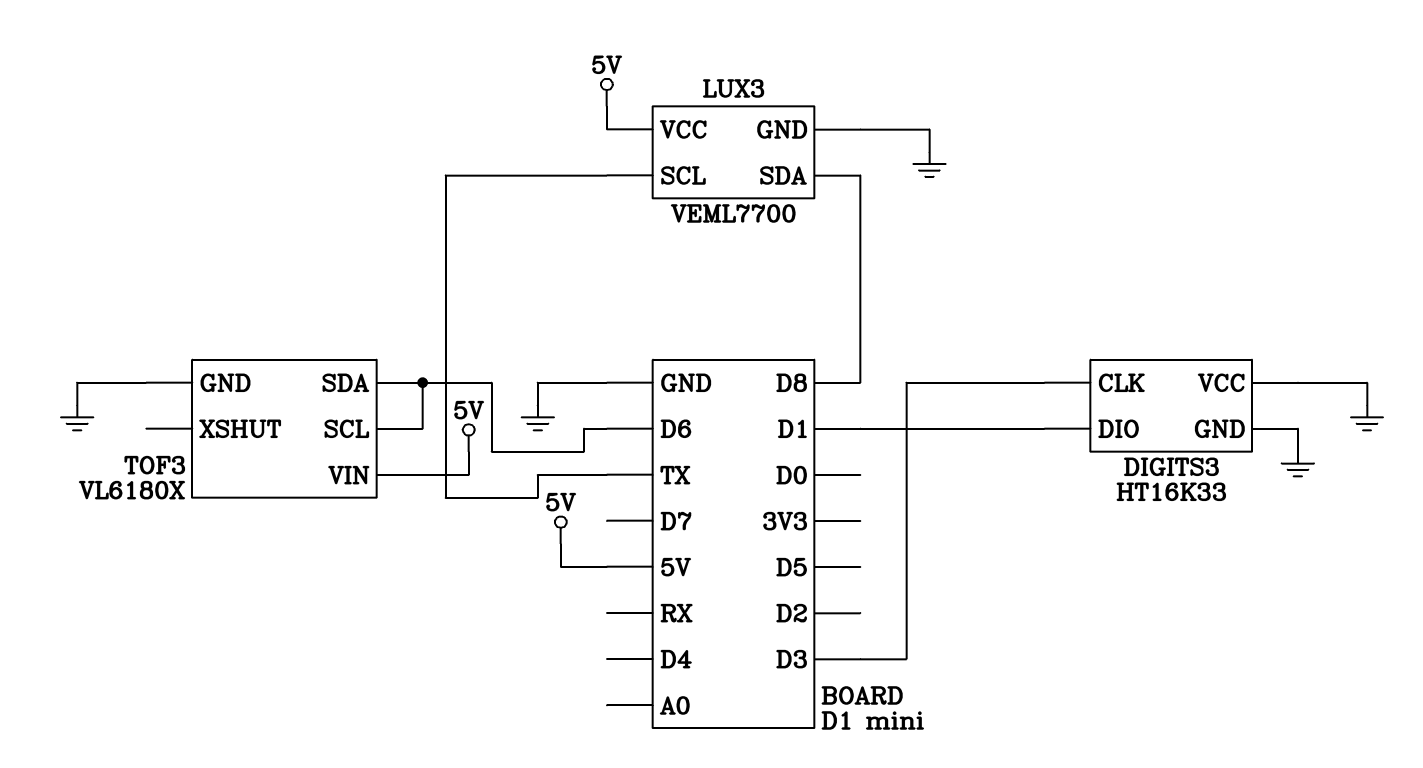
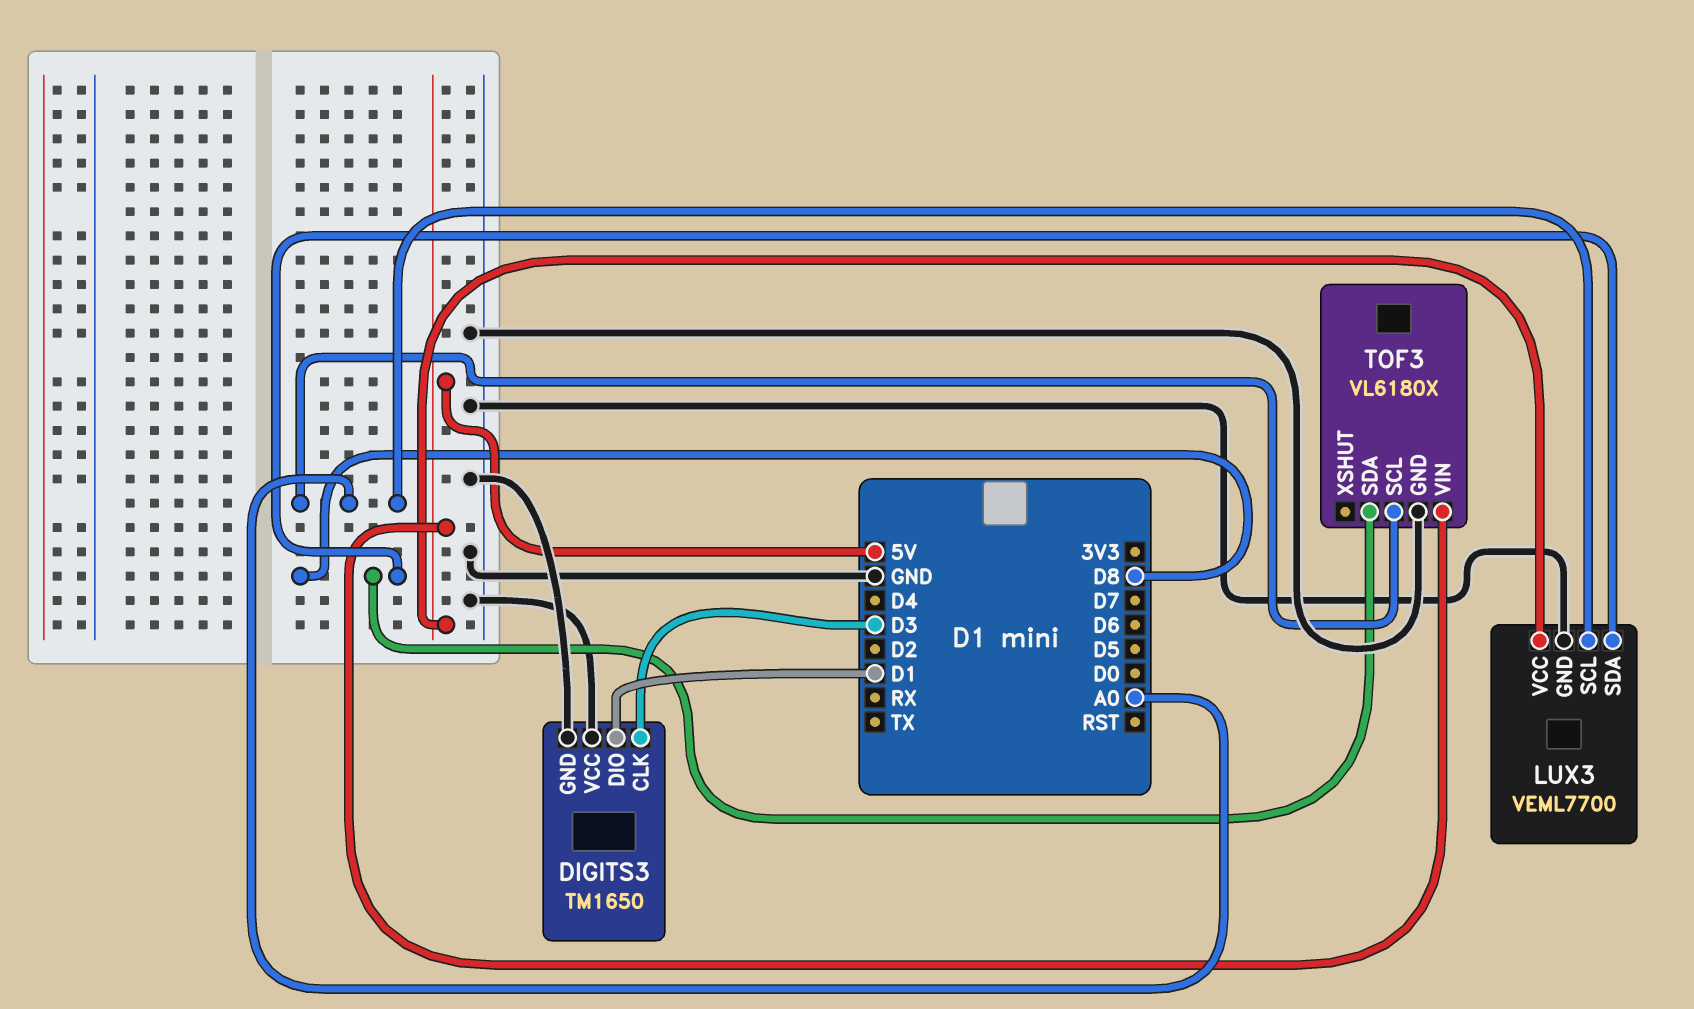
DIGITS3: HT16K33 -> TM1650
LUX3 pin SCL: TX -> A0
TOF3 pin SCL: D6 -> A0
TOF3 pin SDA: D6 -> D8

